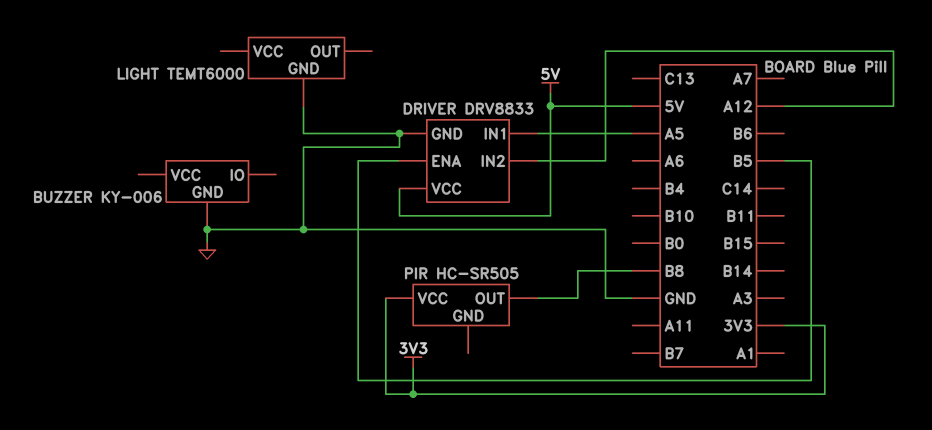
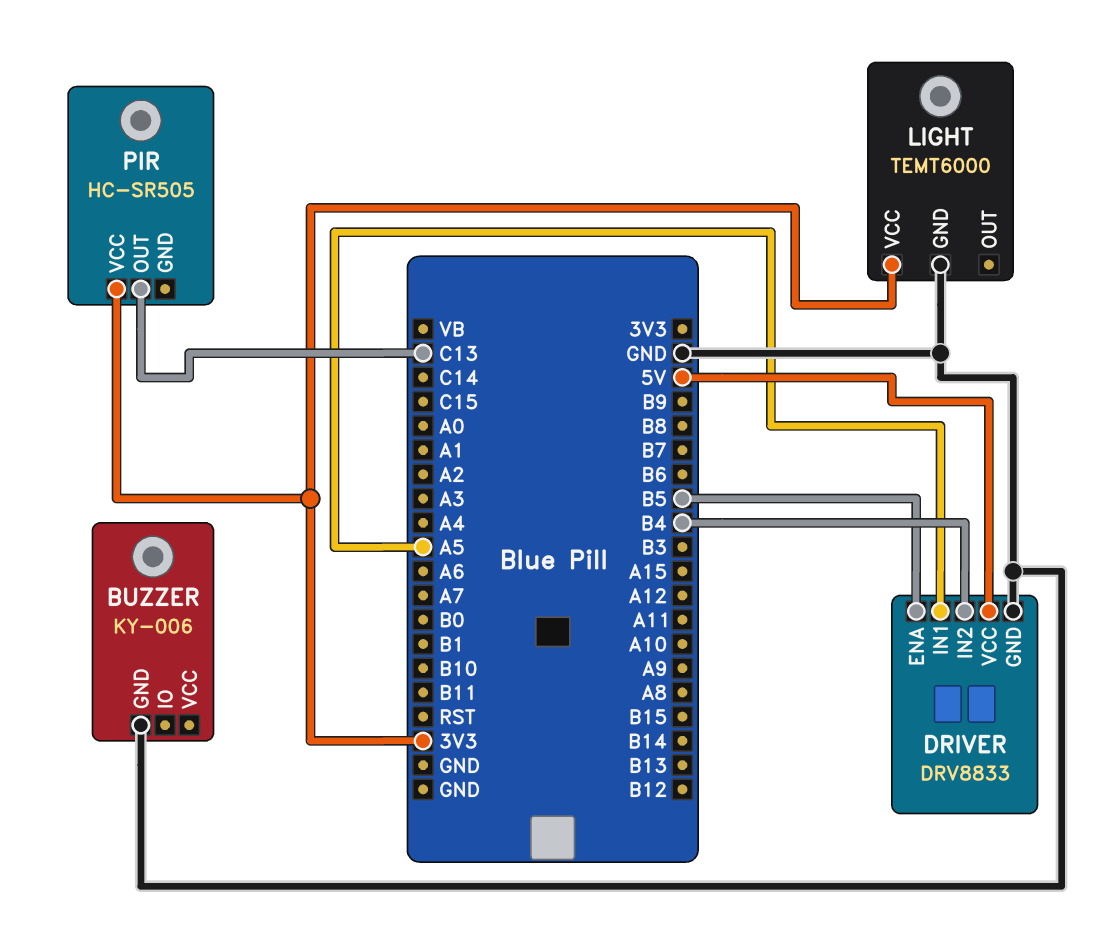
DRIVER pin IN2: A12 -> B4
LIGHT pin VCC: none -> 3V3
PIR pin OUT: B8 -> C13

